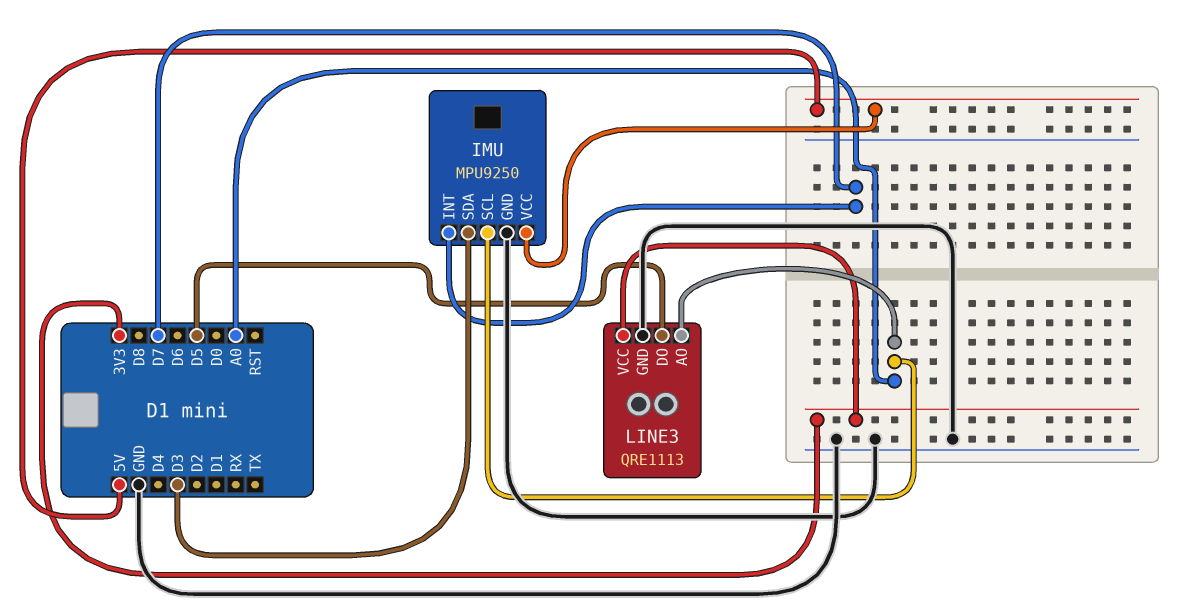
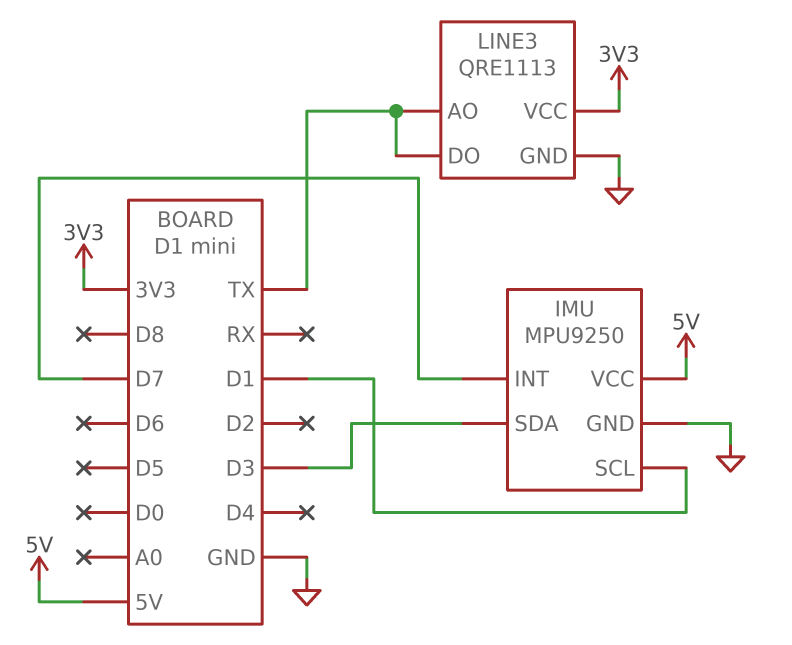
IMU pin SCL: A0 -> D1
LINE3 pin AO: A0 -> TX
LINE3 pin DO: D5 -> TX

